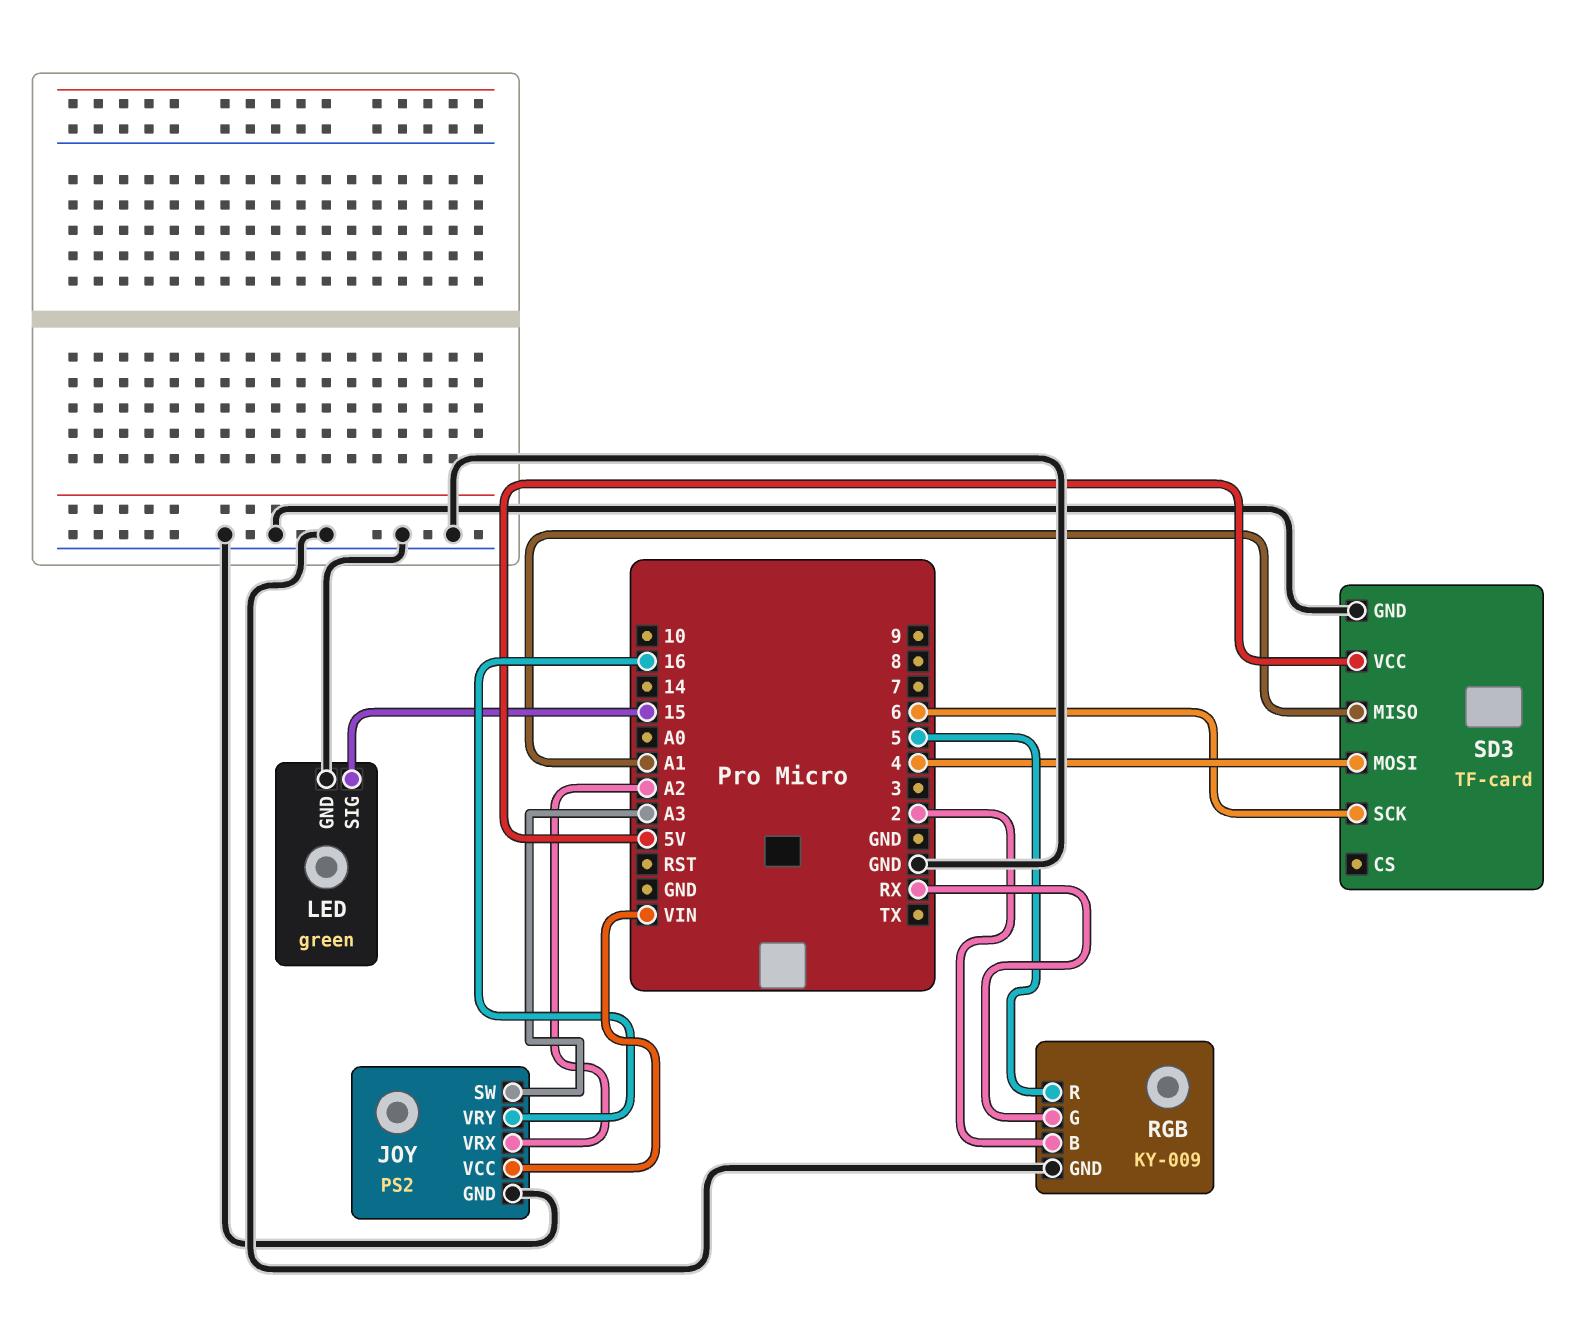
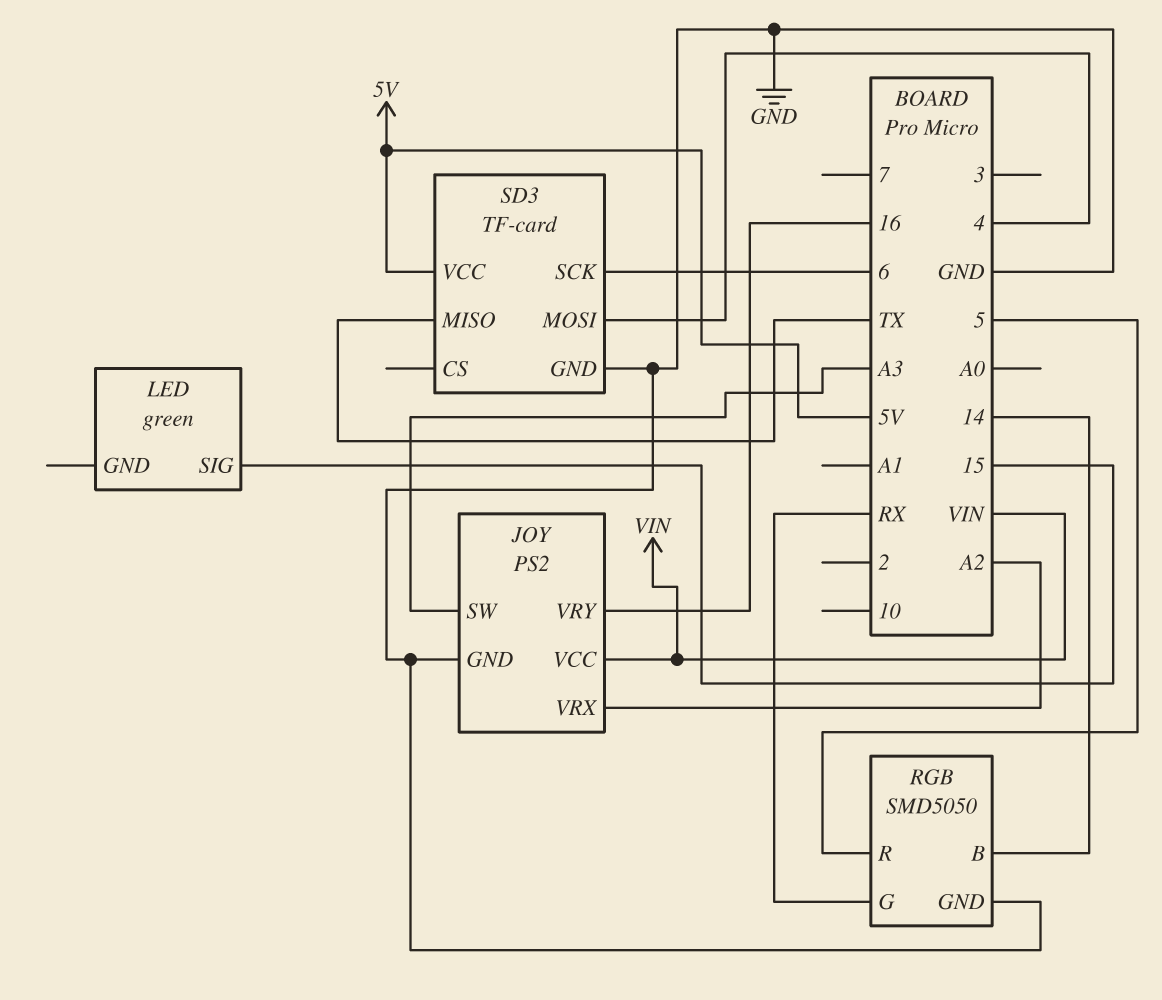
LED pin GND: GND -> none
RGB: KY-009 -> SMD5050
RGB pin B: 2 -> 14
SD3 pin MISO: A1 -> TX

